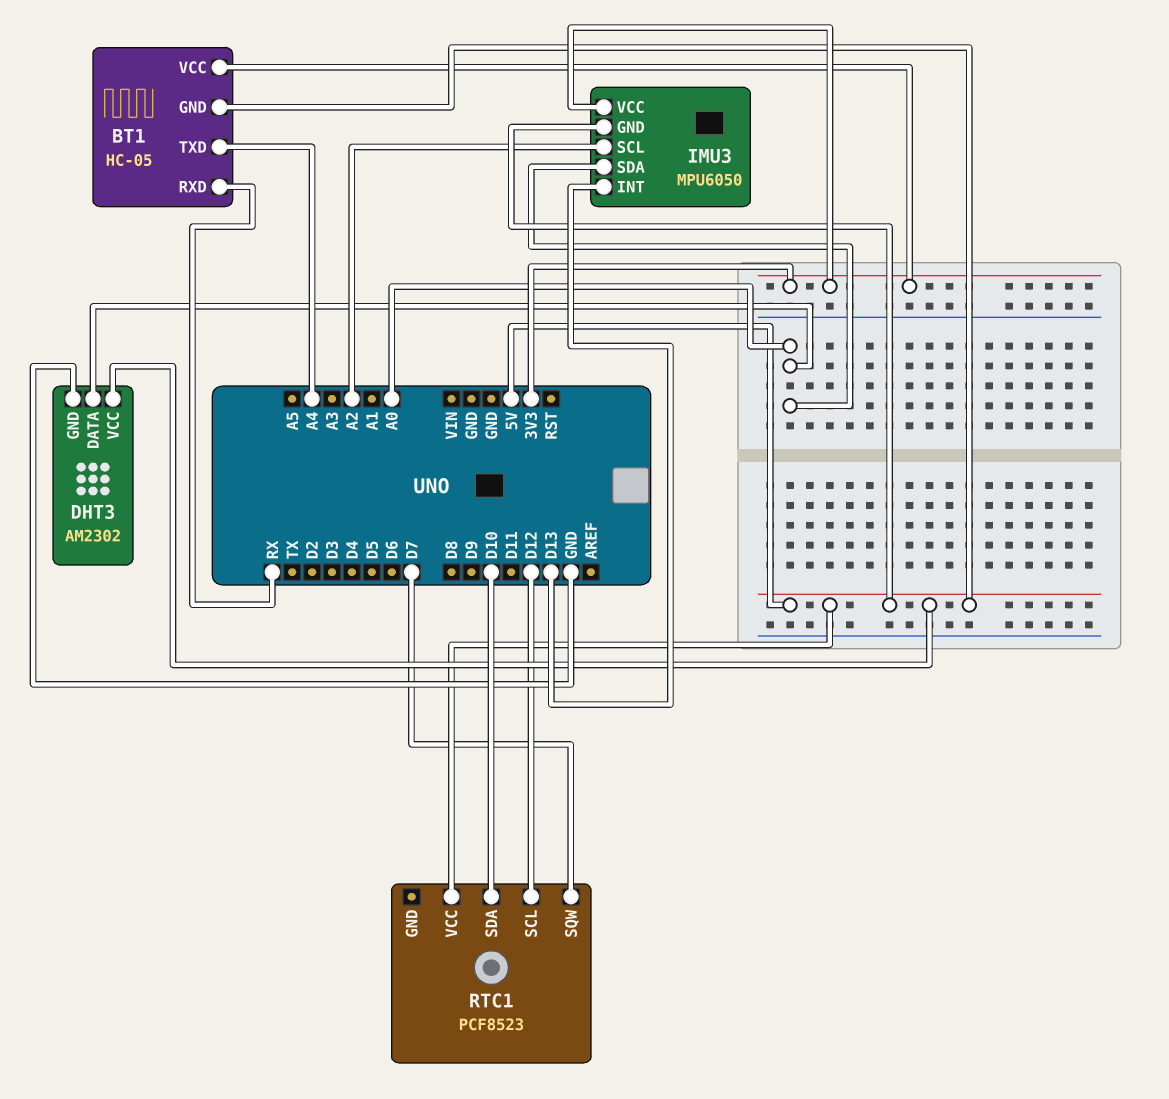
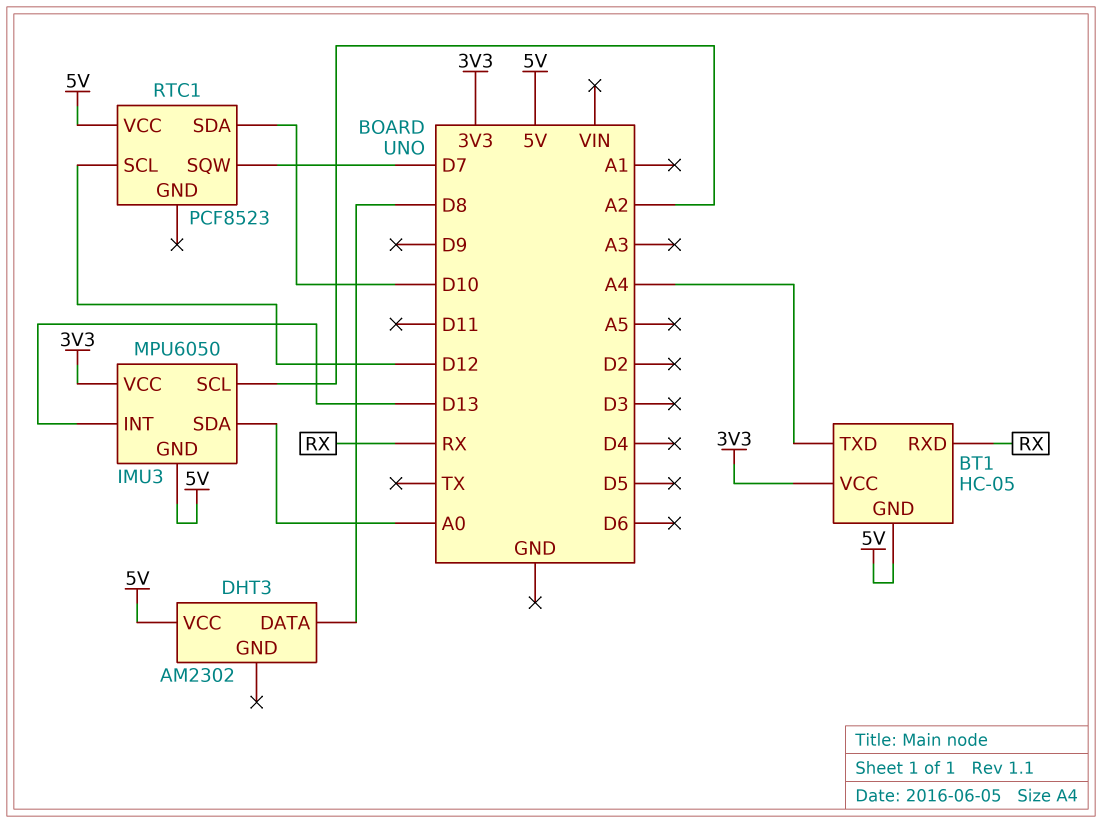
DHT3 pin DATA: A0 -> D8
DHT3 pin GND: GND -> none

